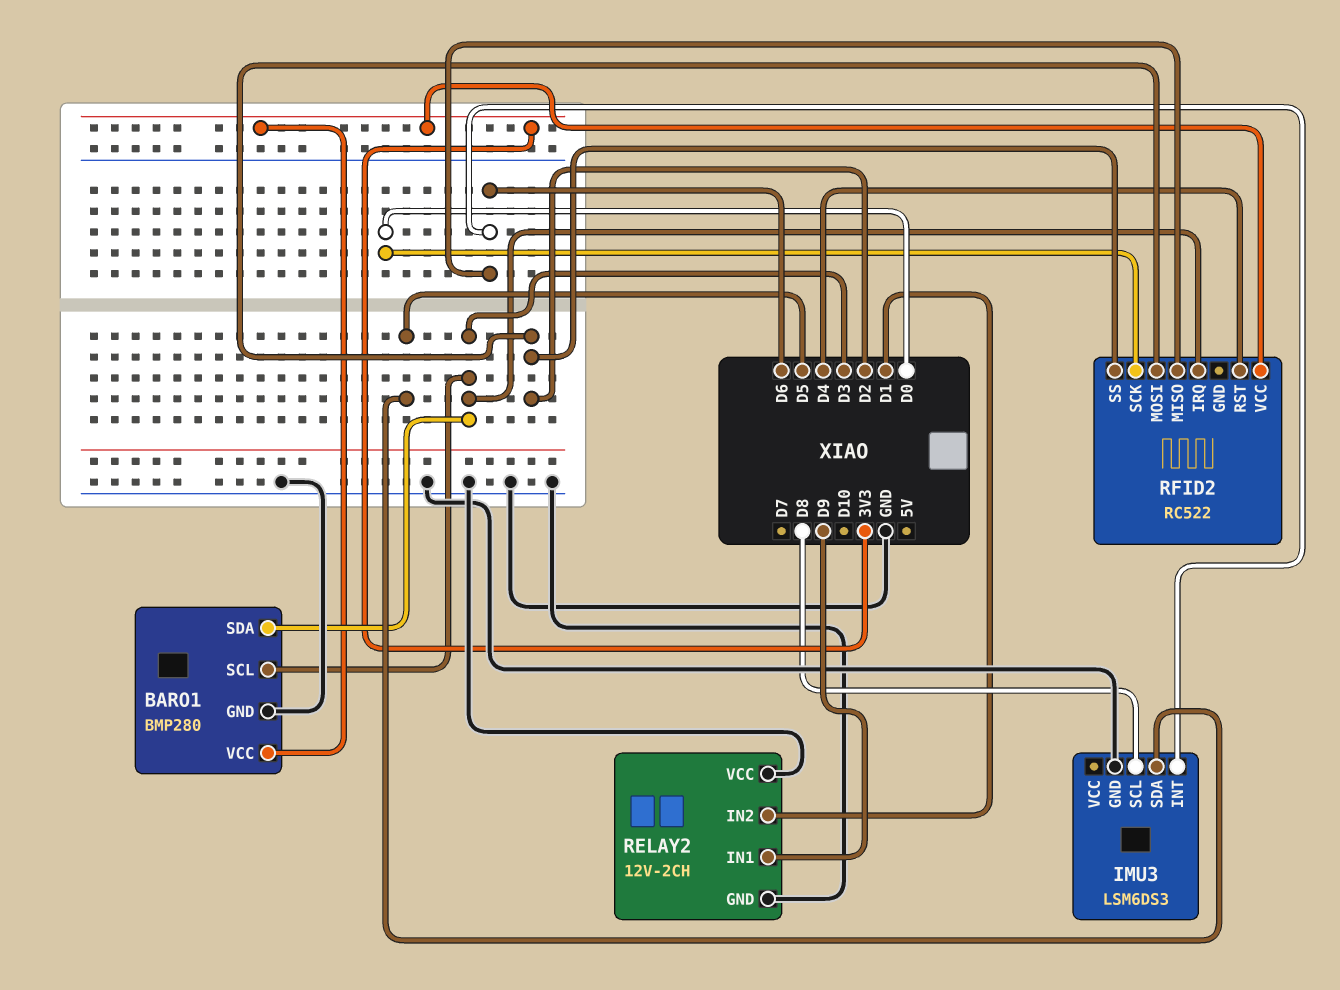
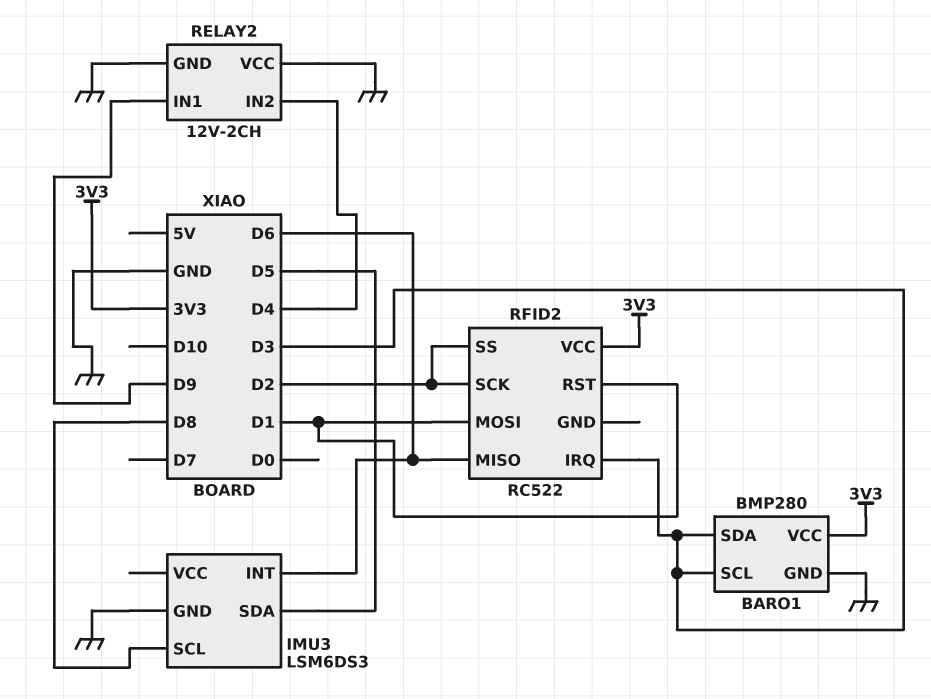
RELAY2 pin IN2: D1 -> D4
RFID2 pin MOSI: D2 -> D1
RFID2 pin RST: D4 -> D1
RFID2 pin SCK: D0 -> D2

